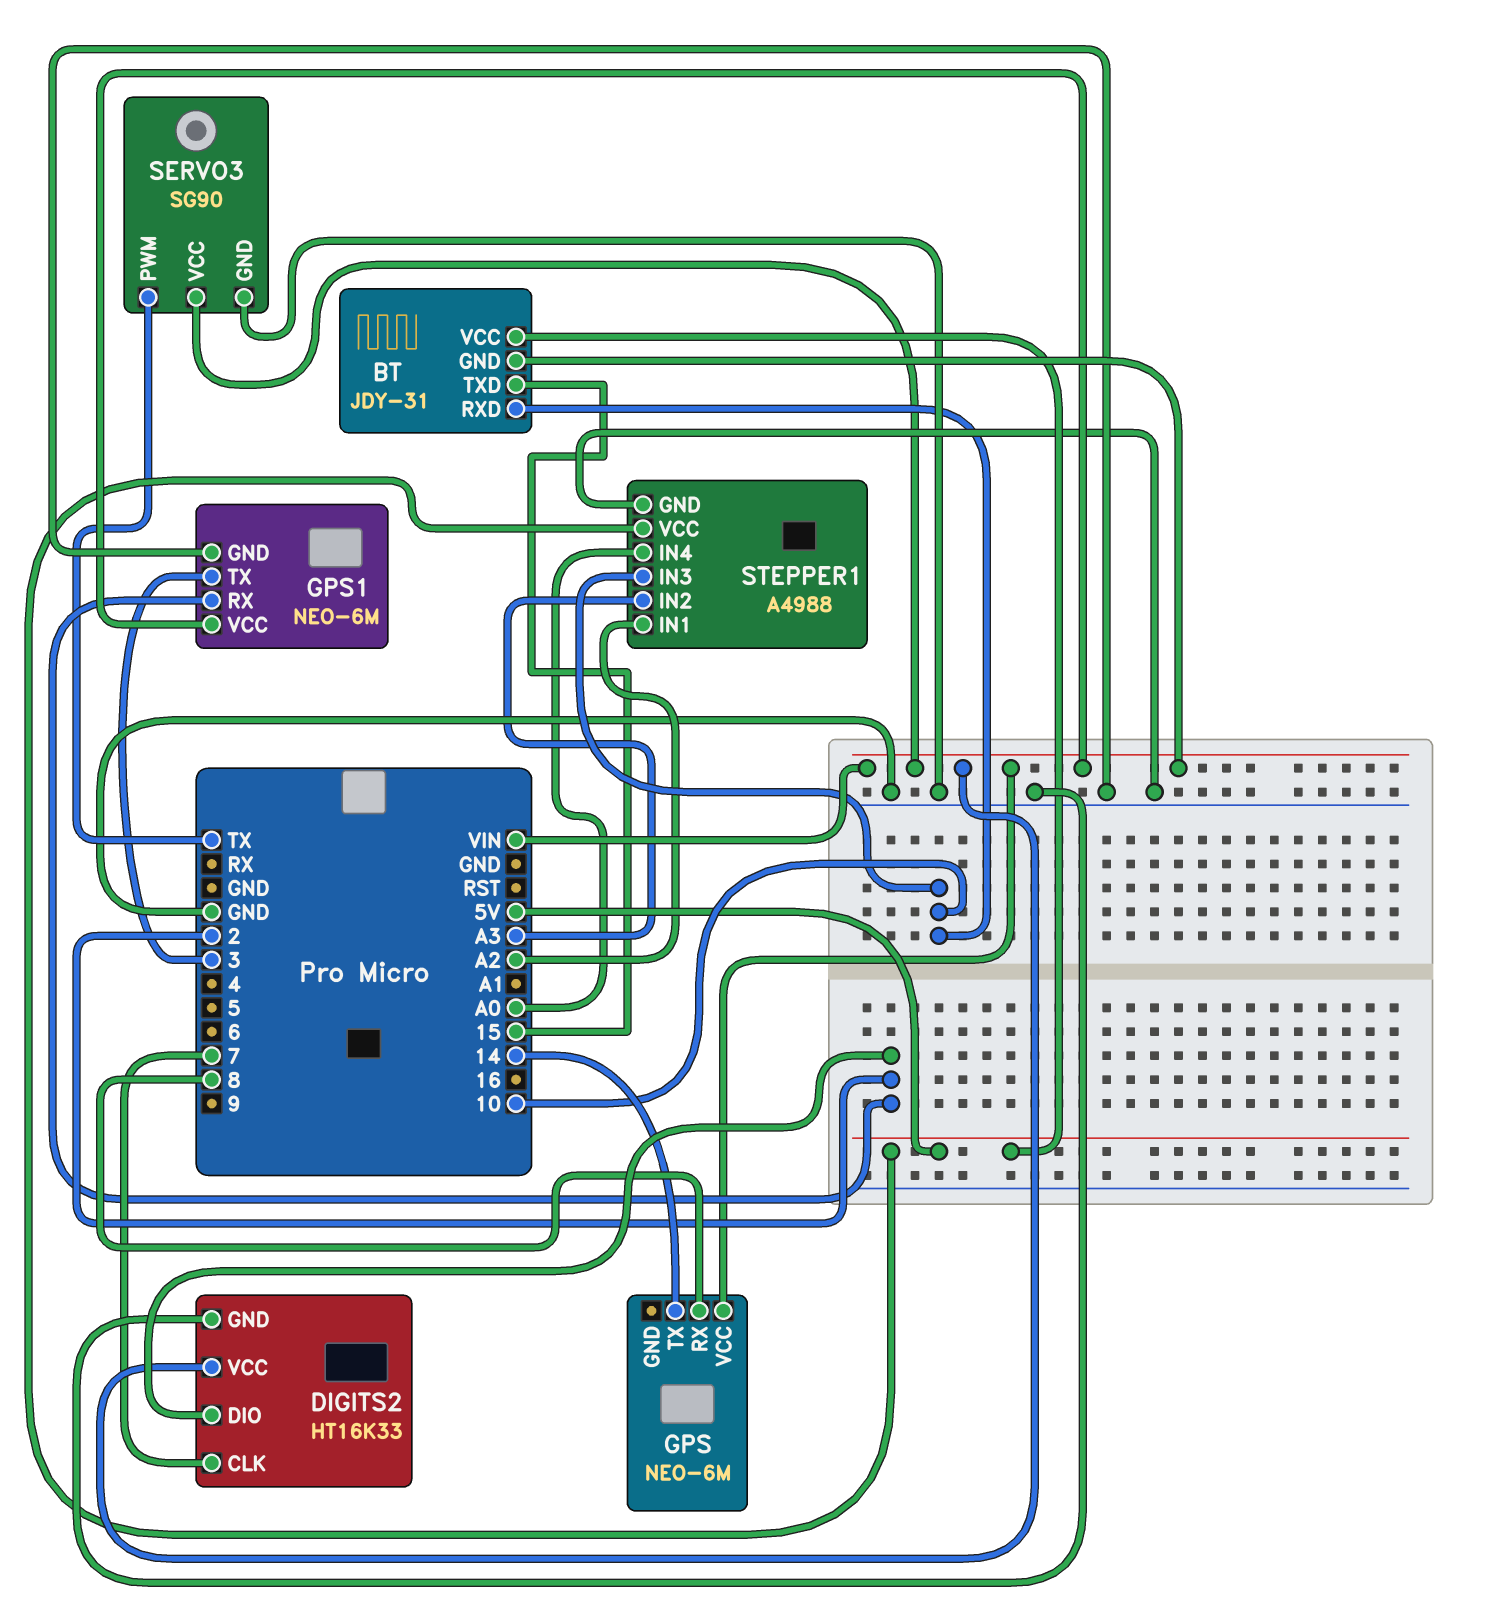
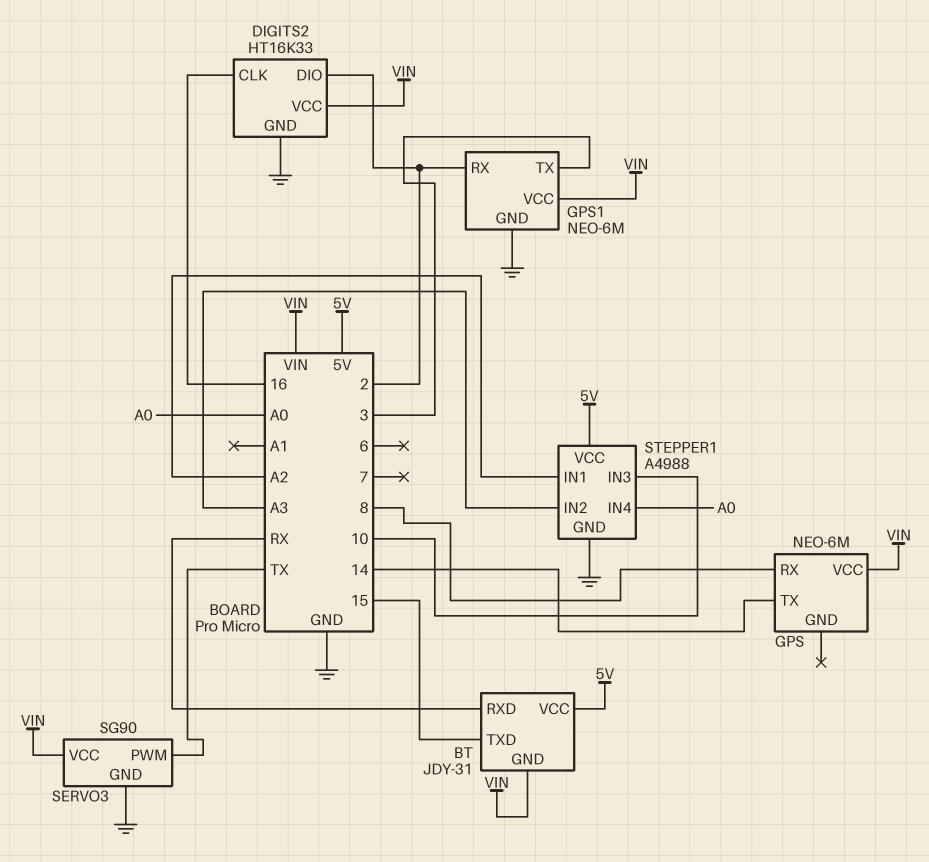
BT pin RXD: 10 -> RX
DIGITS2 pin CLK: 7 -> 16

